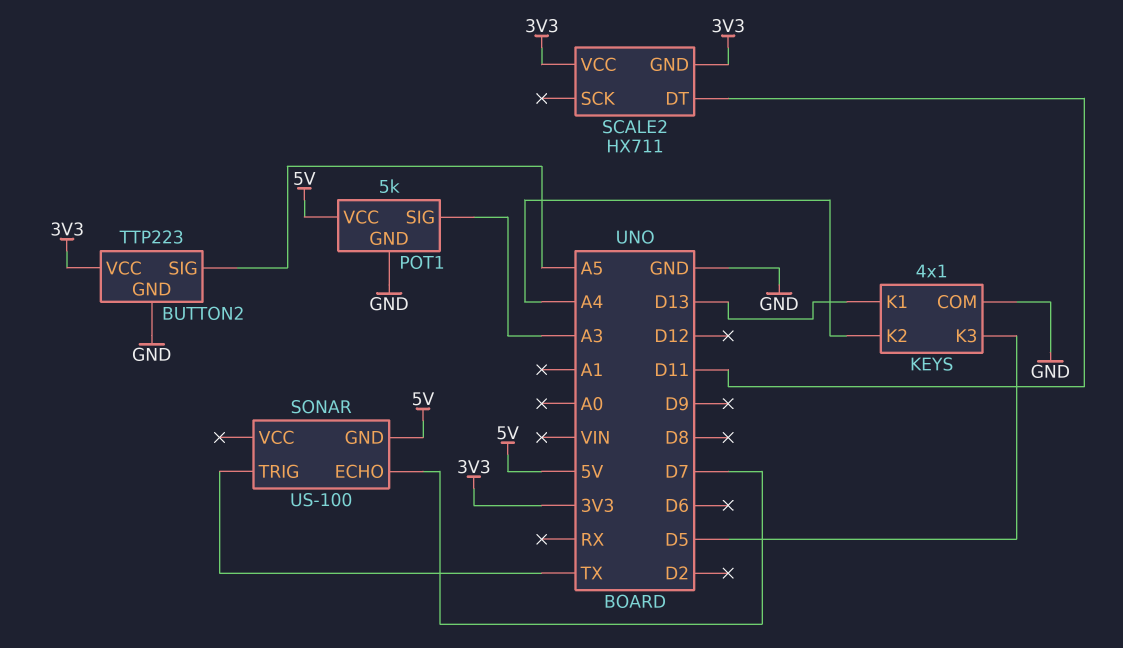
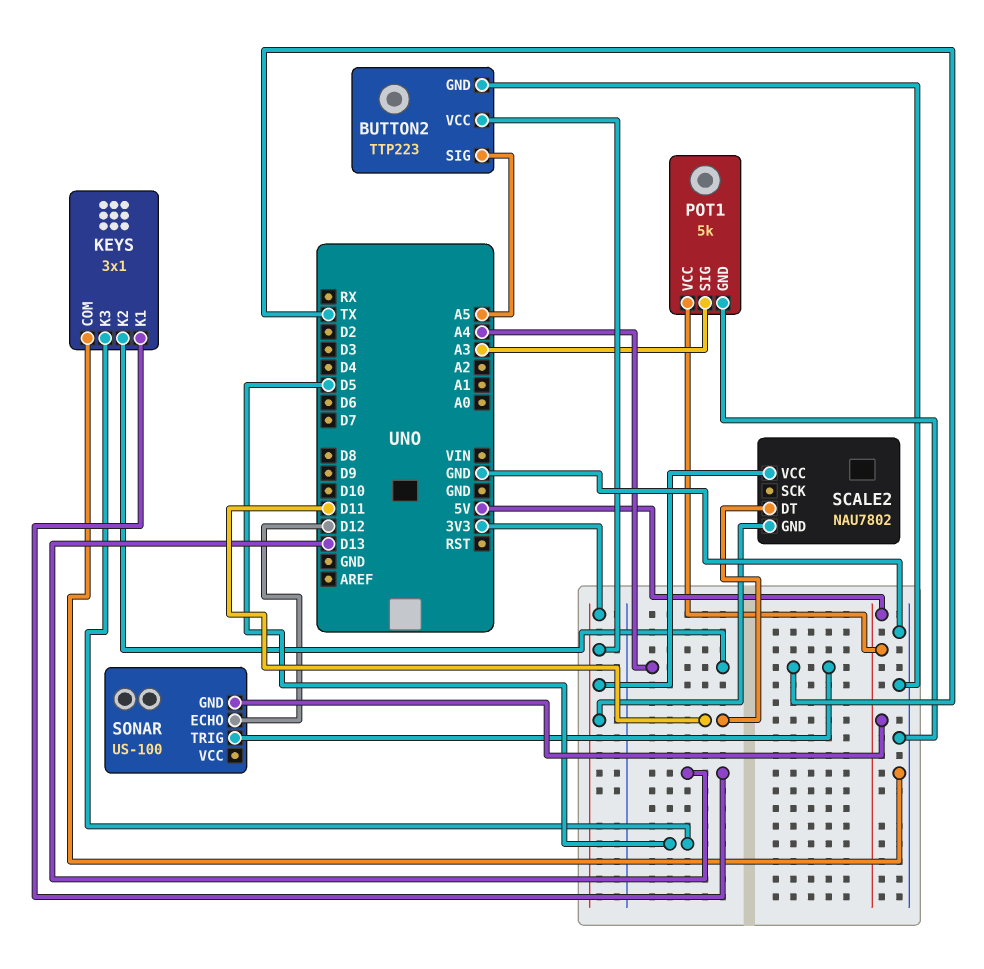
KEYS: 4x1 -> 3x1
SCALE2: HX711 -> NAU7802
SONAR pin ECHO: D7 -> D12

